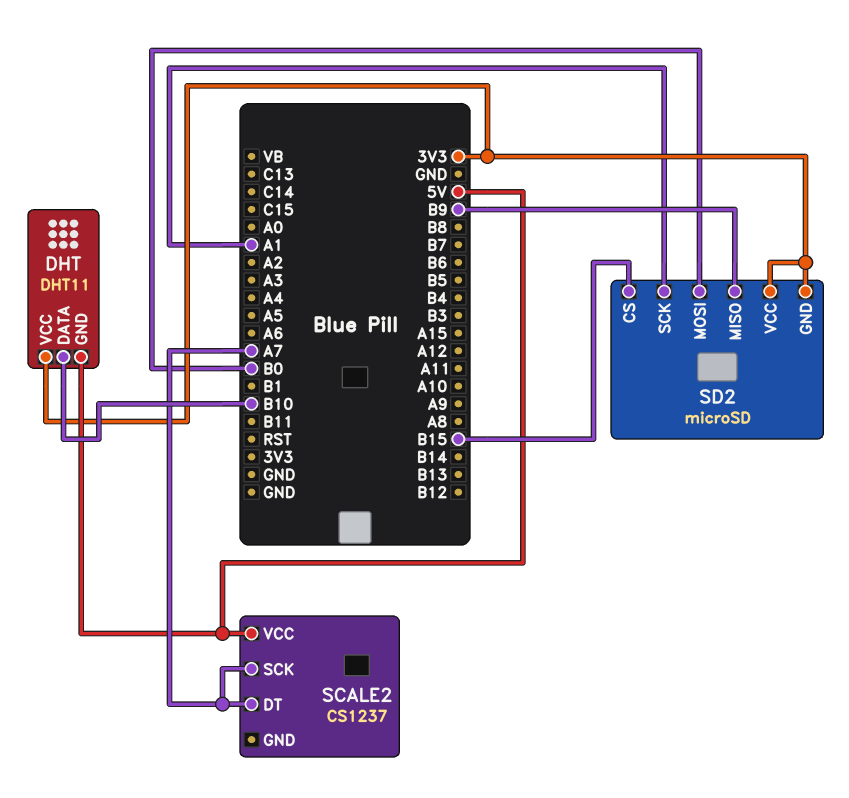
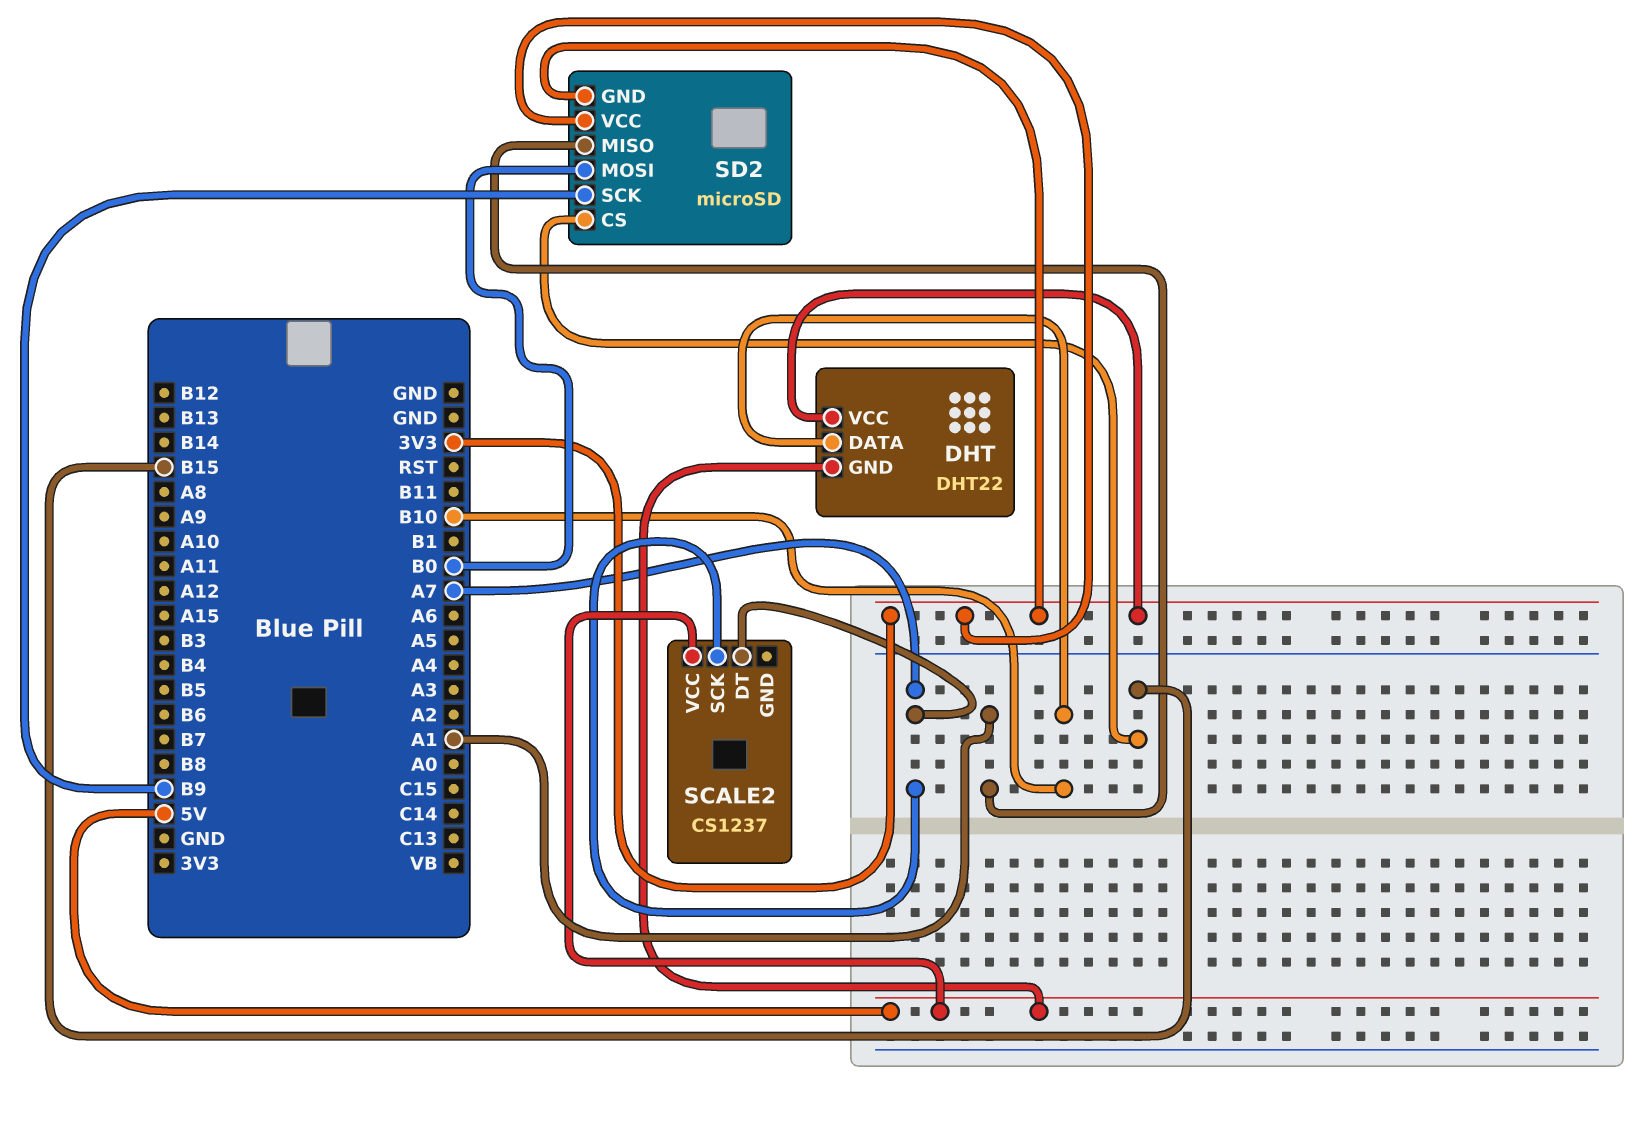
DHT: DHT11 -> DHT22
SD2 pin MISO: B9 -> A1
SD2 pin SCK: A1 -> B9

